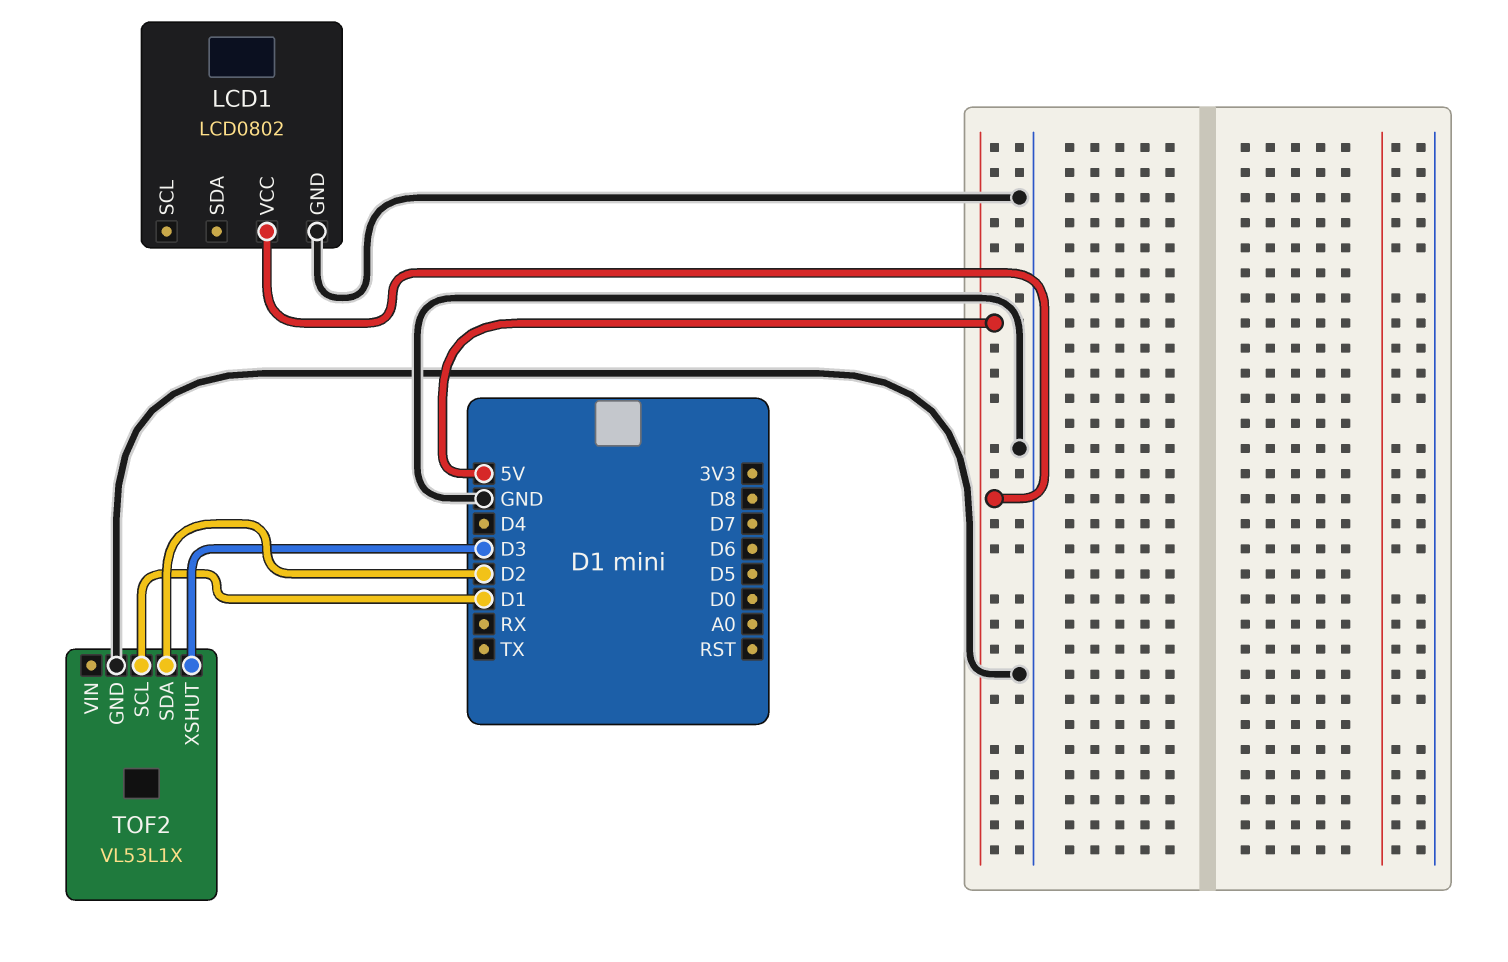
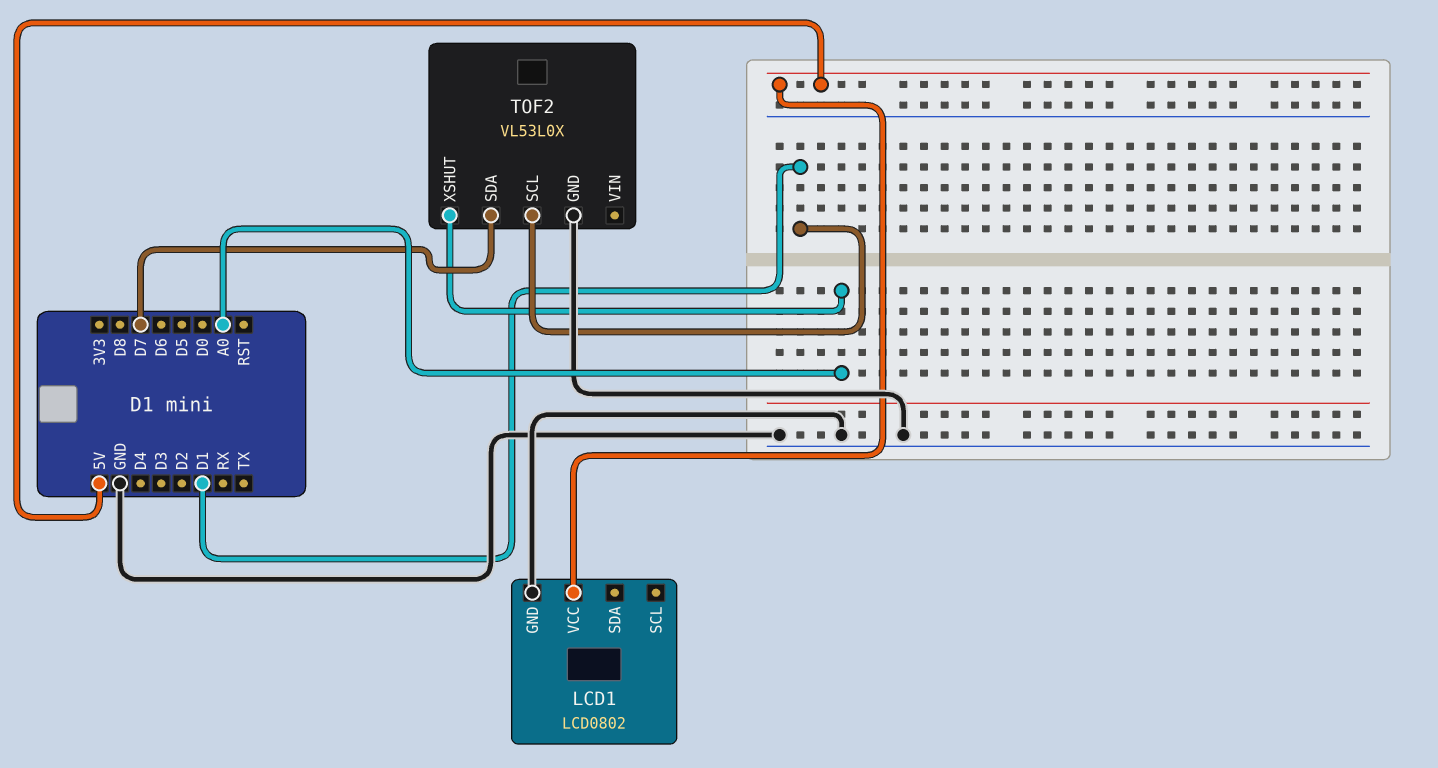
TOF2: VL53L1X -> VL53L0X
TOF2 pin SDA: D2 -> D7
TOF2 pin XSHUT: D3 -> A0

